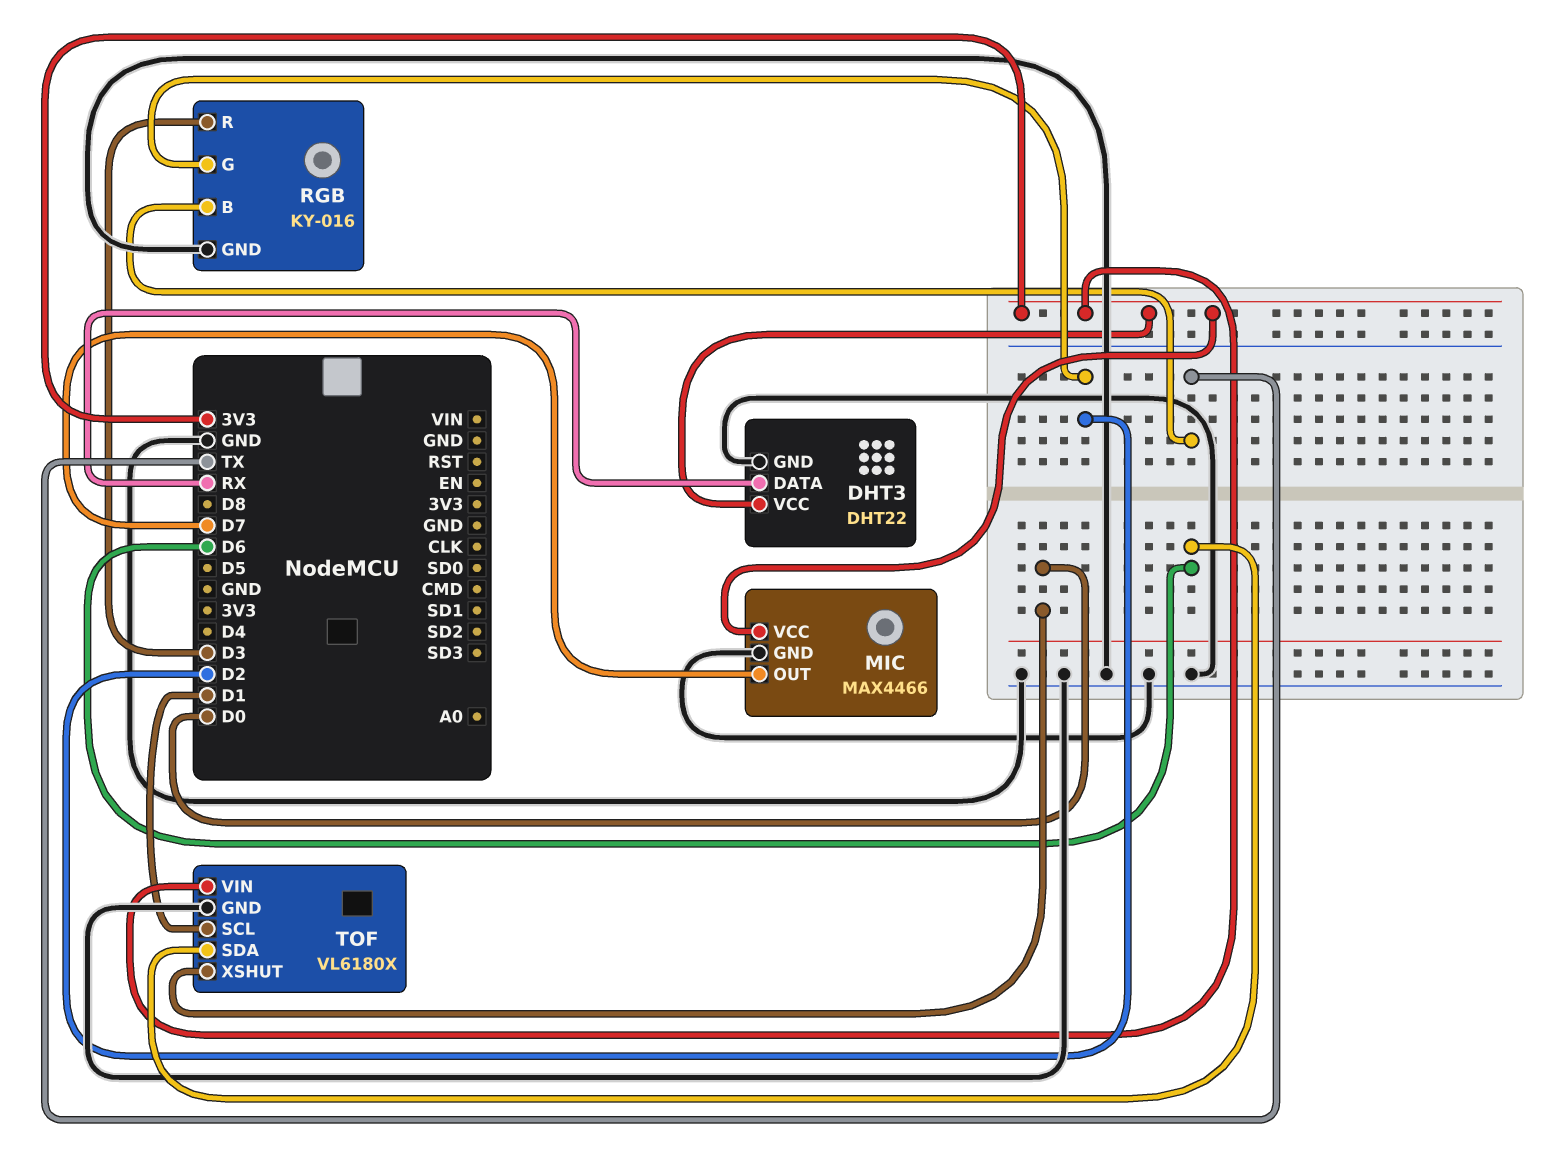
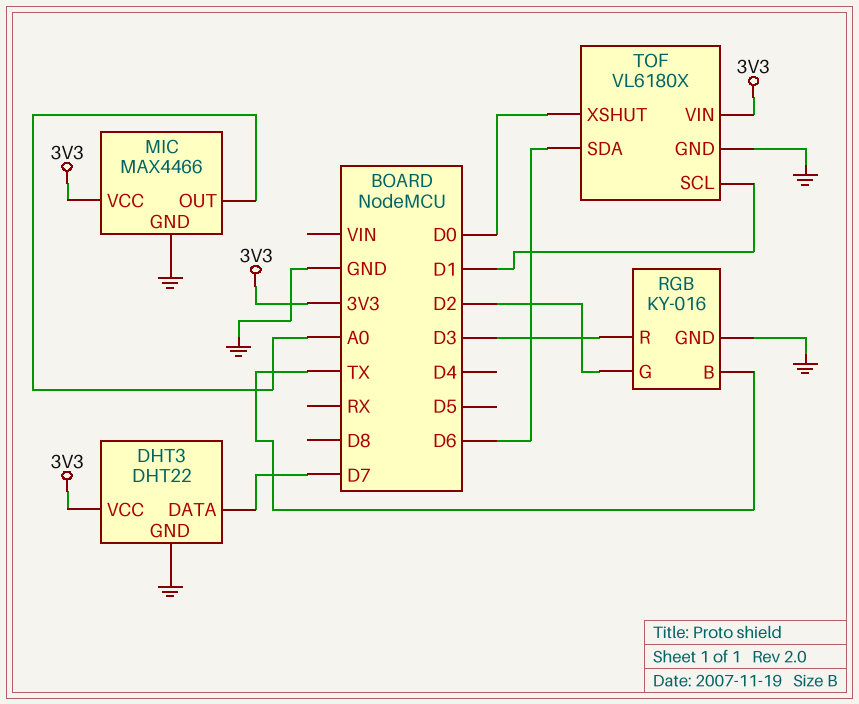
DHT3 pin DATA: RX -> D7
MIC pin OUT: D7 -> A0

